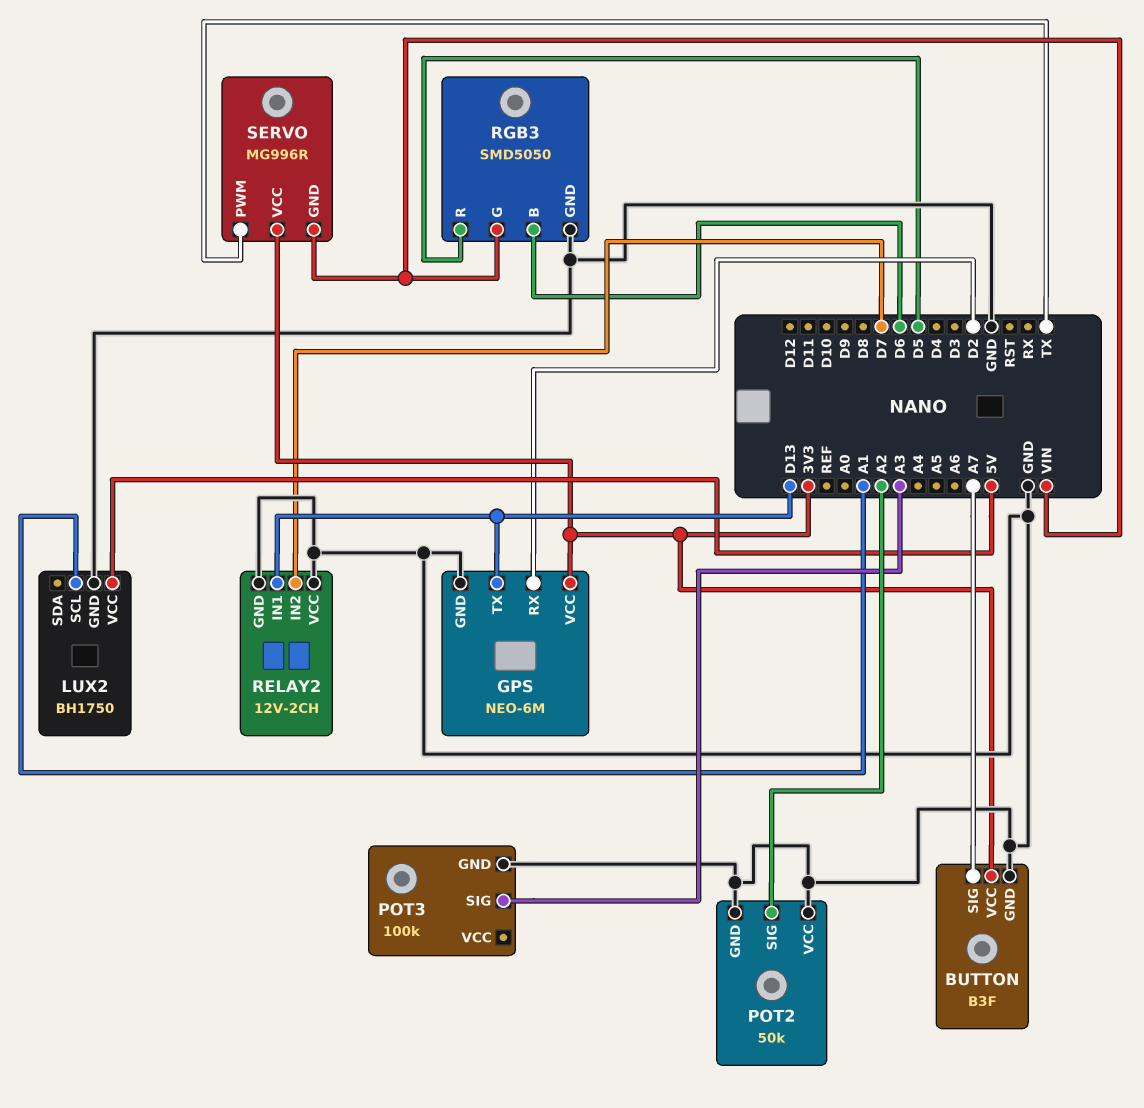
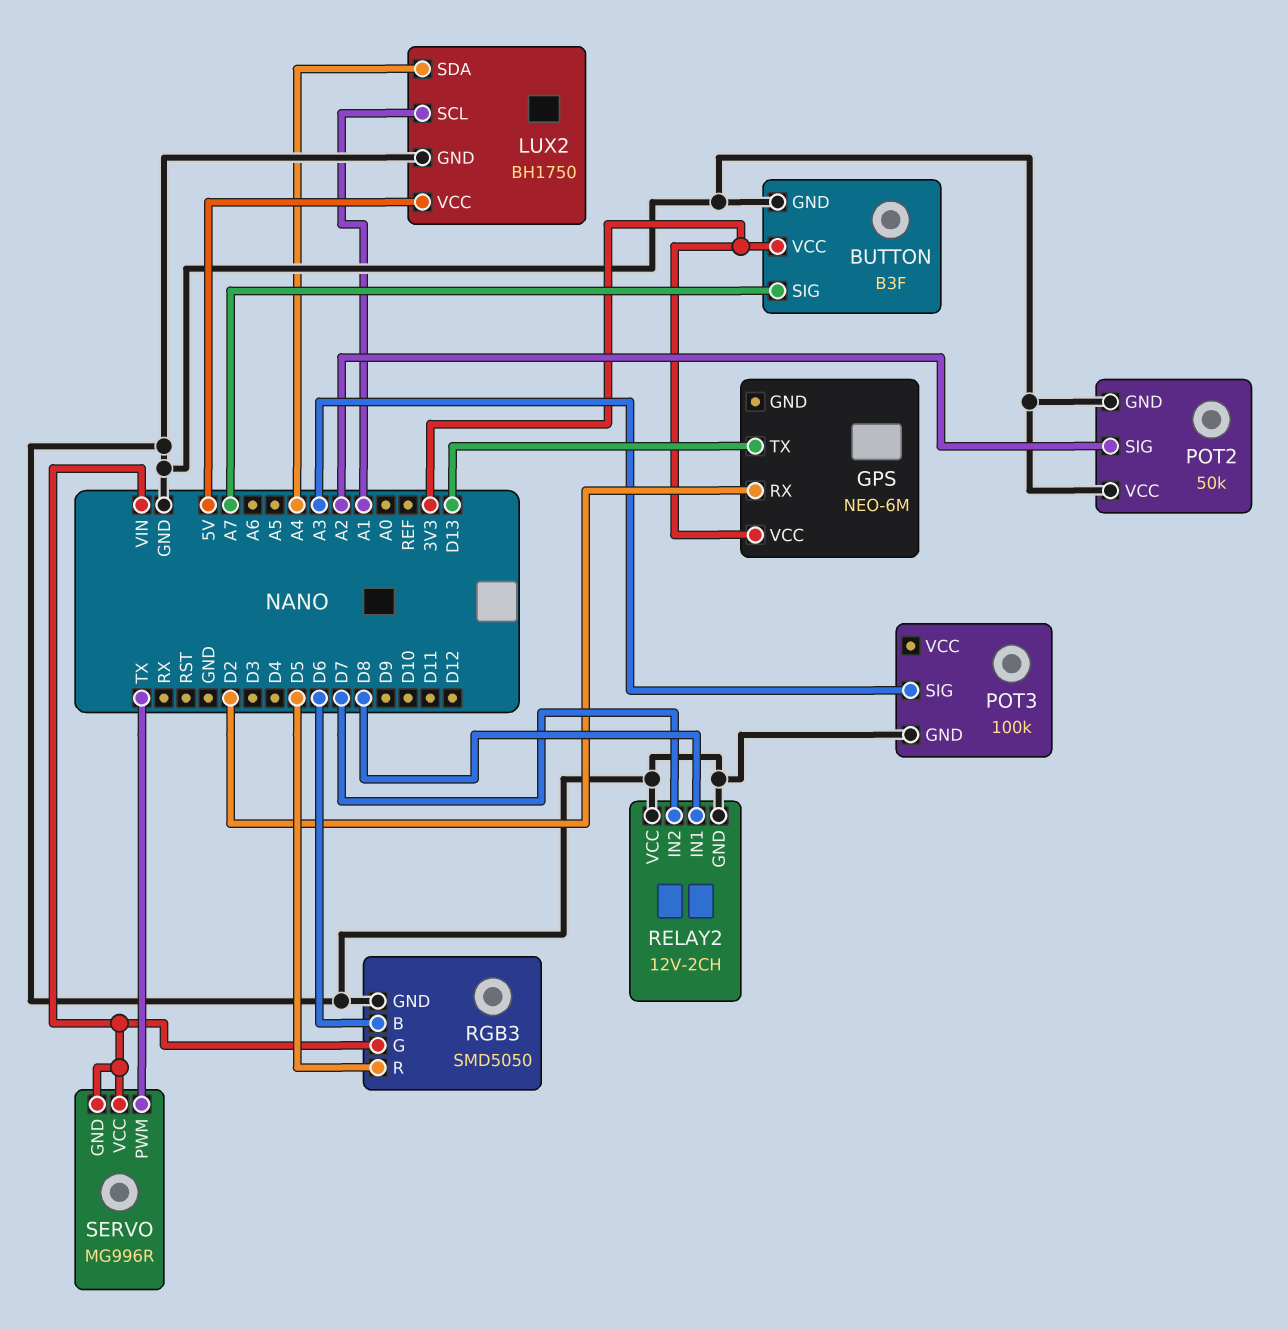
GPS pin GND: GND -> none
LUX2 pin SDA: none -> A4
RELAY2 pin IN1: D13 -> D8
SERVO pin VCC: 3V3 -> VIN

